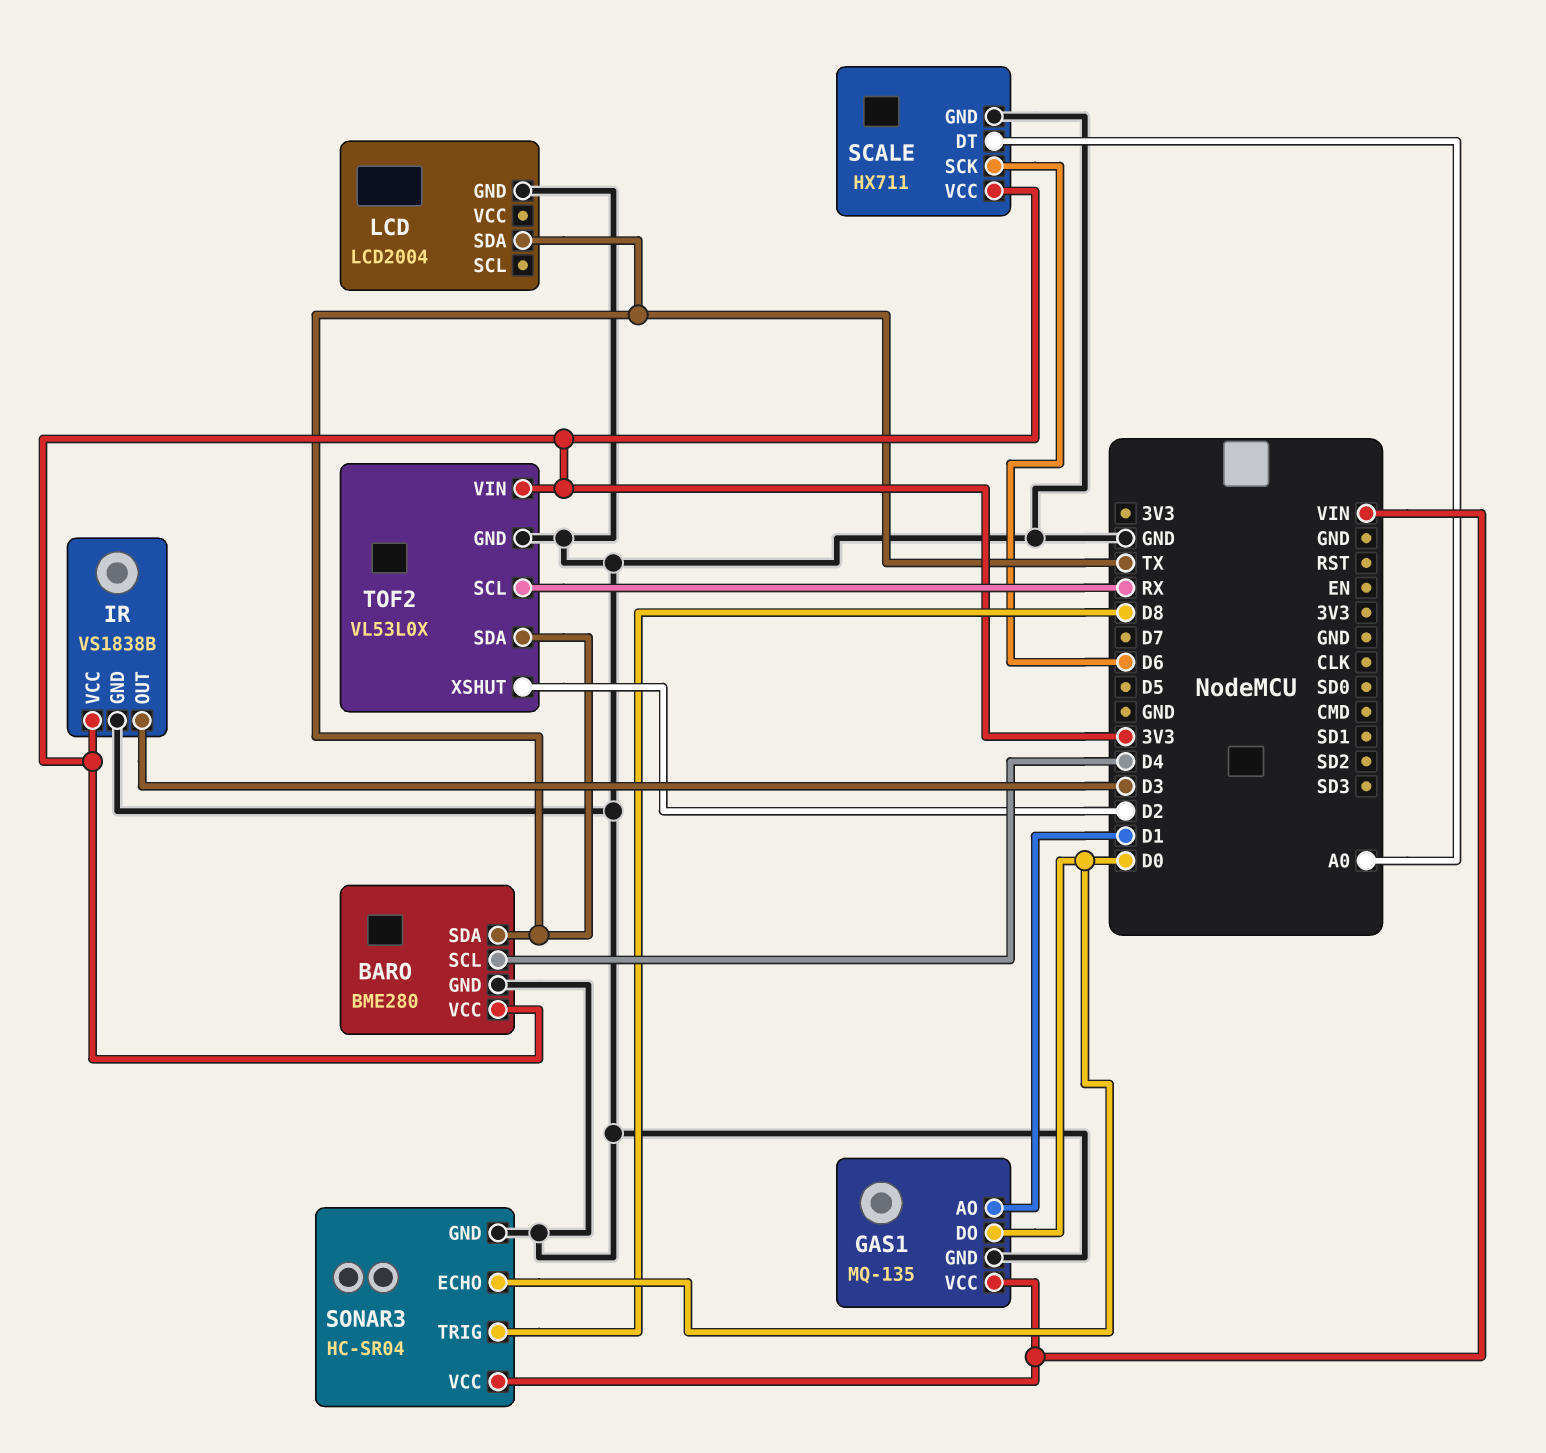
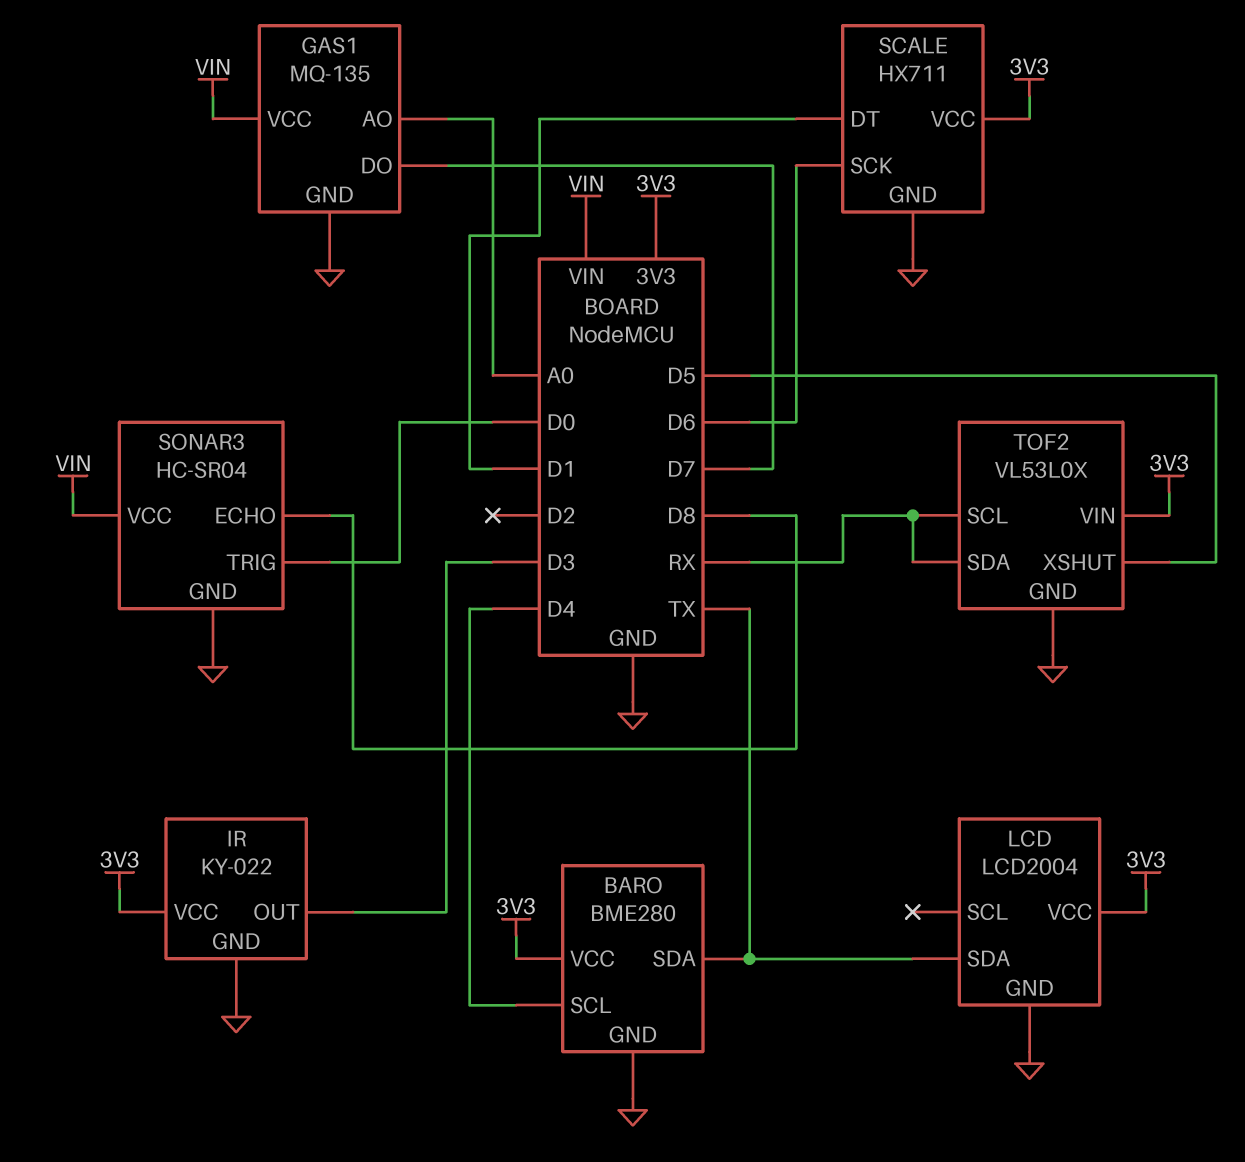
GAS1 pin AO: D1 -> A0
GAS1 pin DO: D0 -> D7
IR: VS1838B -> KY-022
LCD pin VCC: none -> 3V3
SCALE pin DT: A0 -> D1
SONAR3 pin ECHO: D0 -> D8
SONAR3 pin TRIG: D8 -> D0
TOF2 pin SDA: TX -> RX
TOF2 pin XSHUT: D2 -> D5

